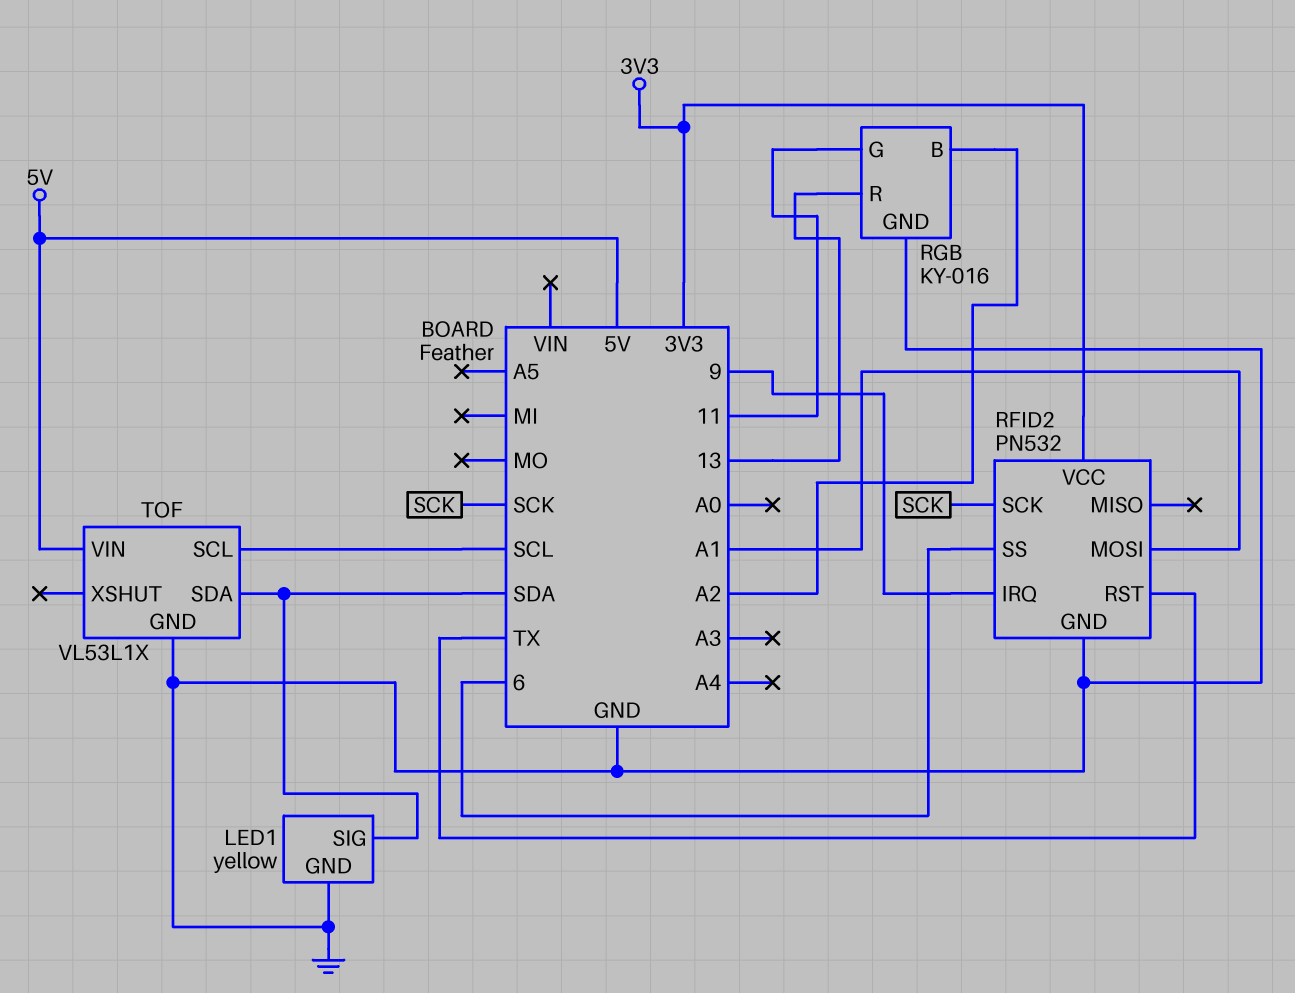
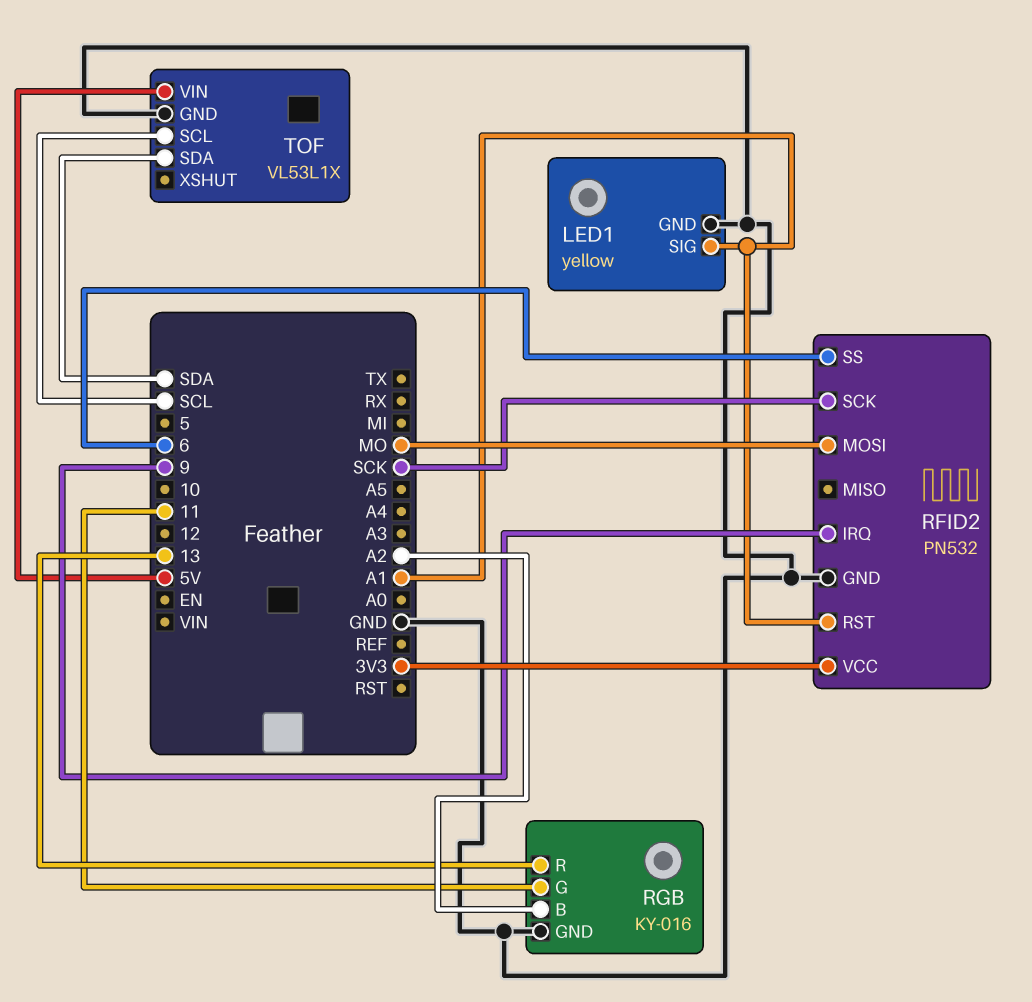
LED1 pin SIG: SDA -> A1
RFID2 pin MOSI: A1 -> MO
RFID2 pin RST: TX -> A1

